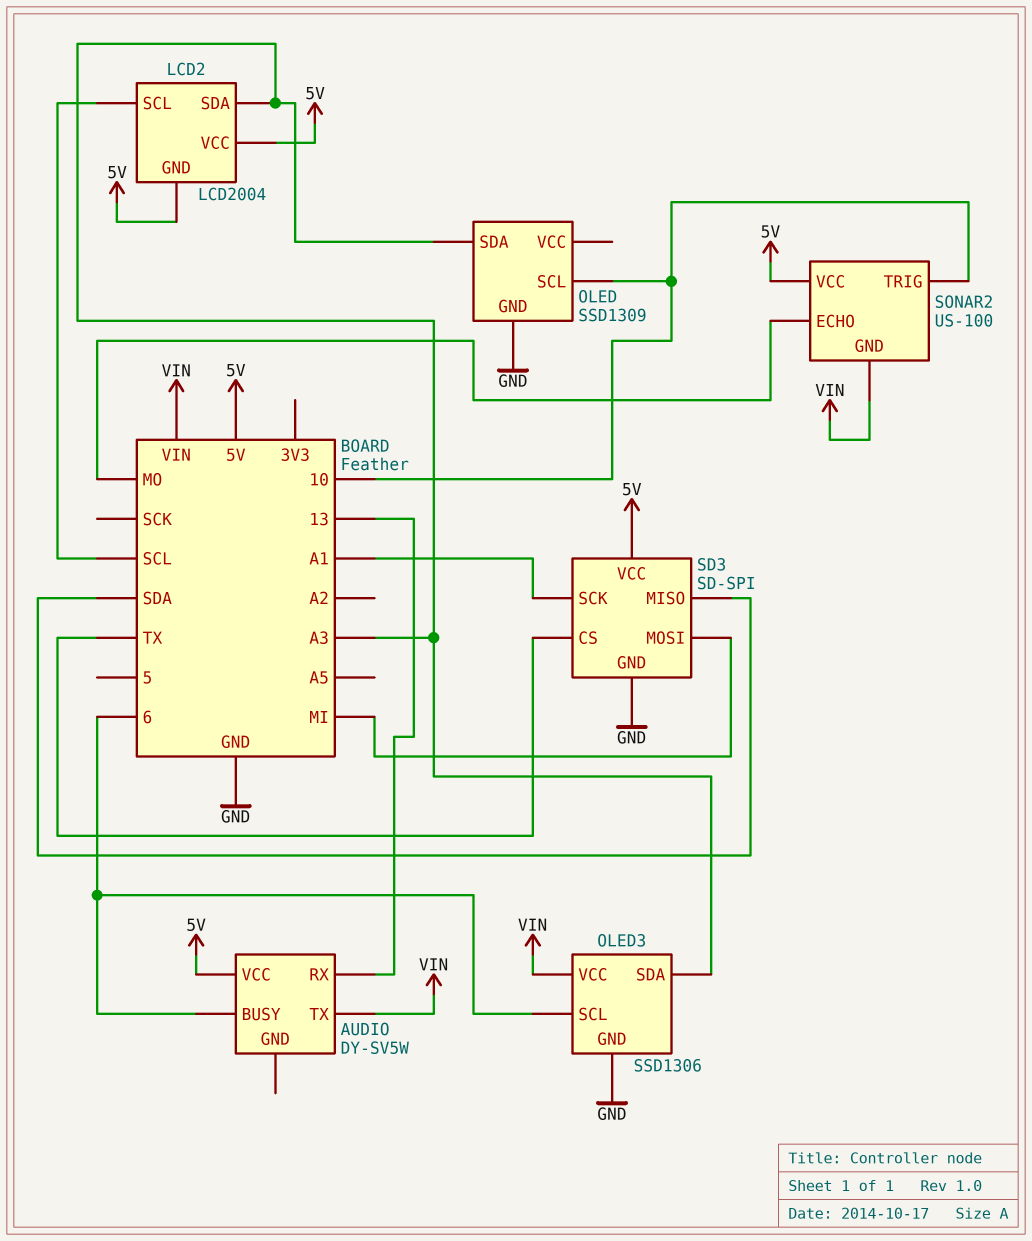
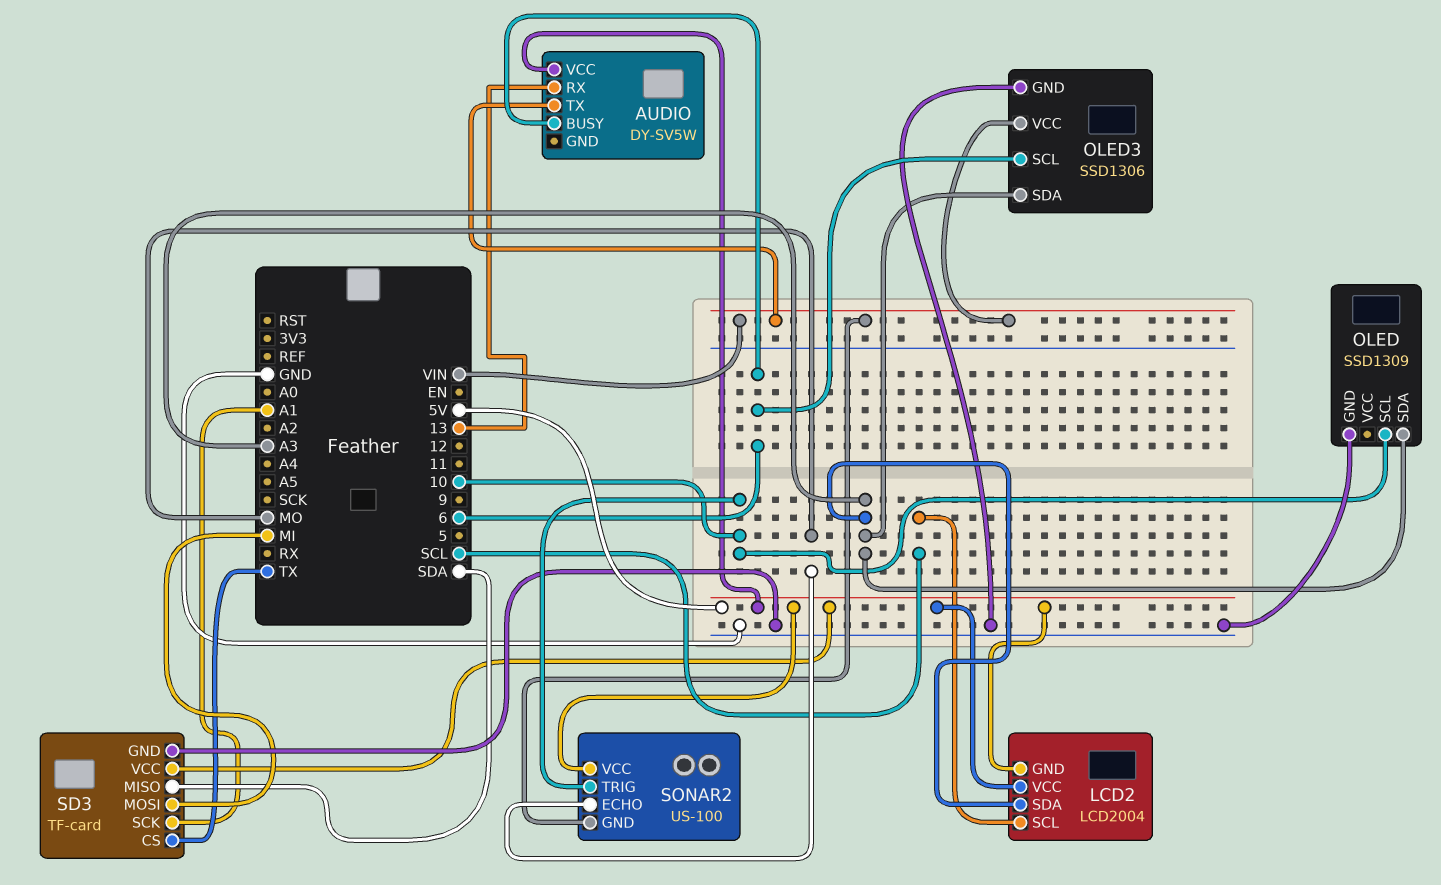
SD3: SD-SPI -> TF-card

